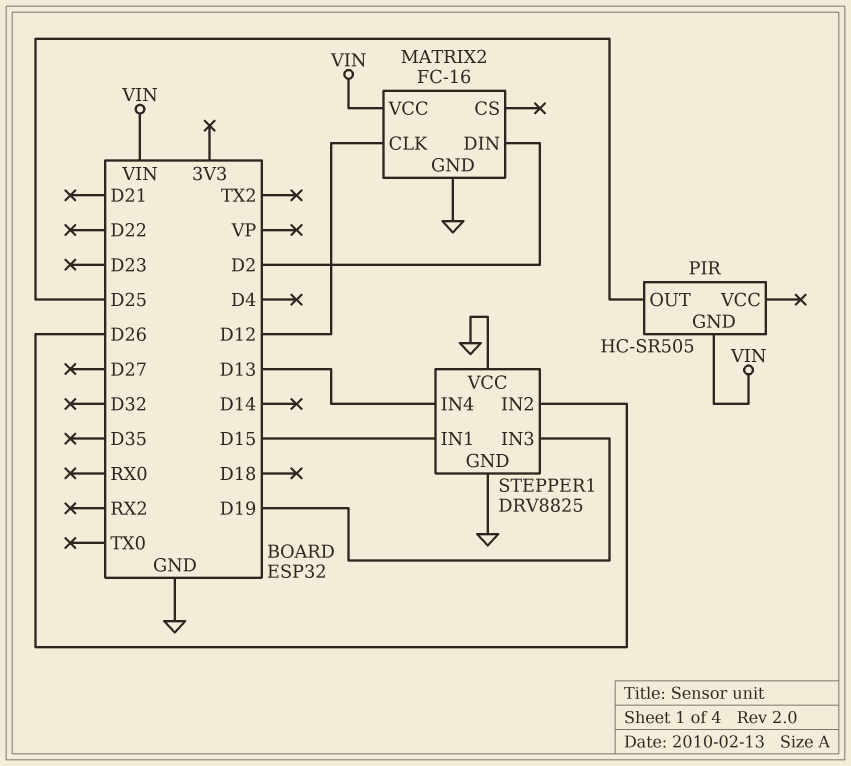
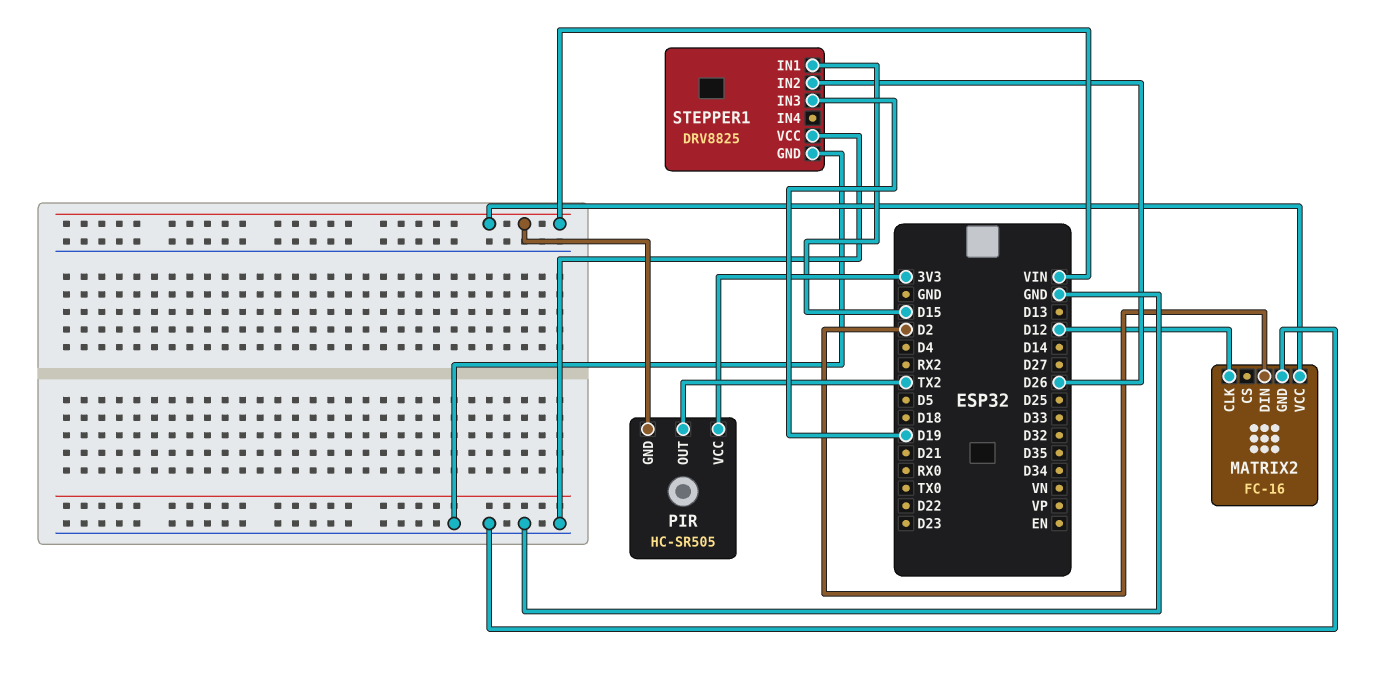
PIR pin OUT: D25 -> TX2
PIR pin VCC: none -> 3V3
STEPPER1 pin IN4: D13 -> none

